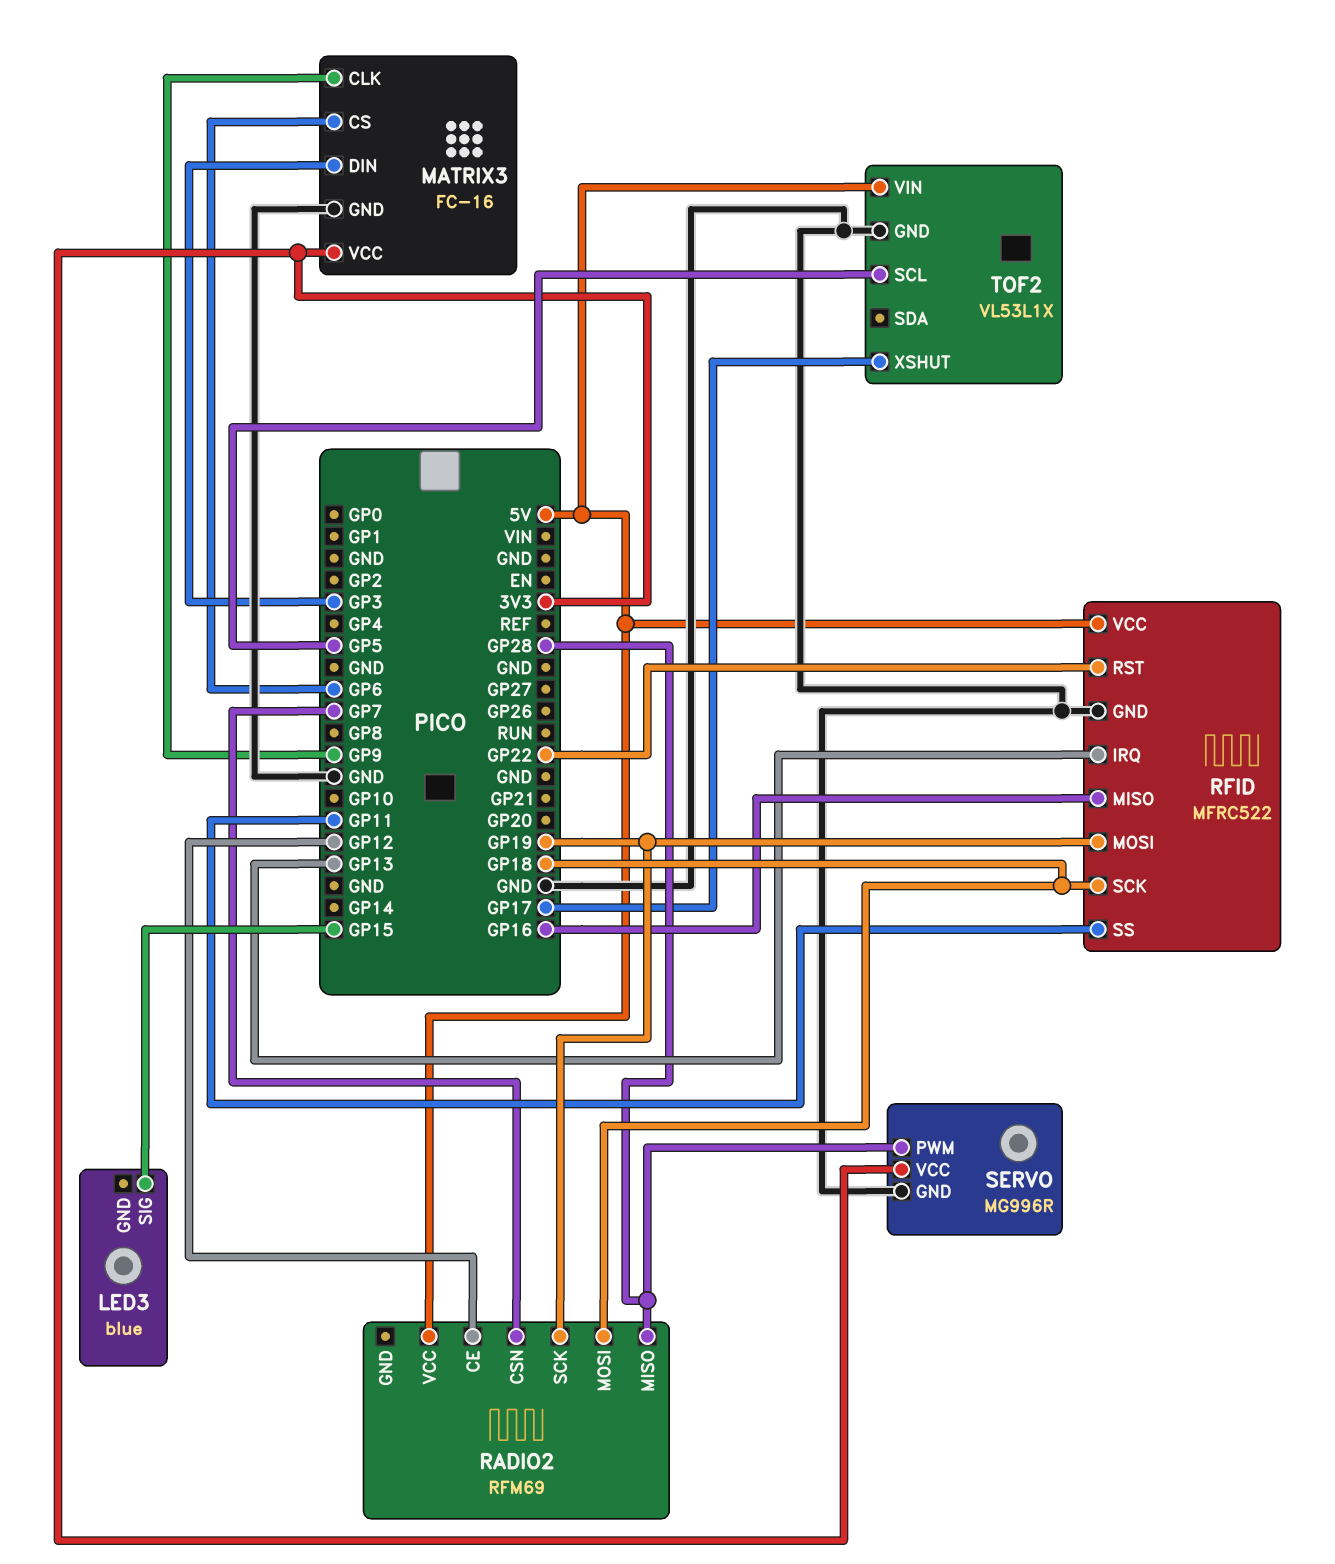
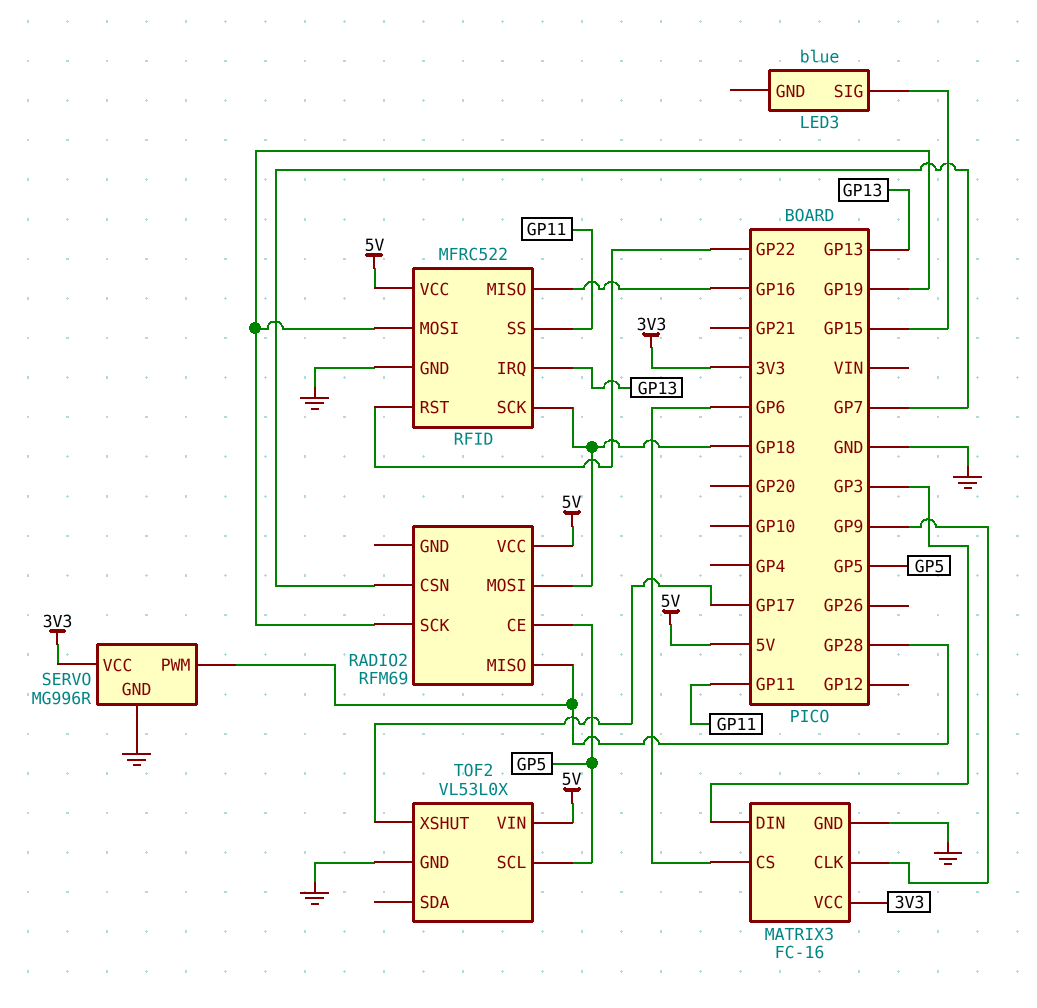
RADIO2 pin CE: GP12 -> GP5
TOF2: VL53L1X -> VL53L0X

